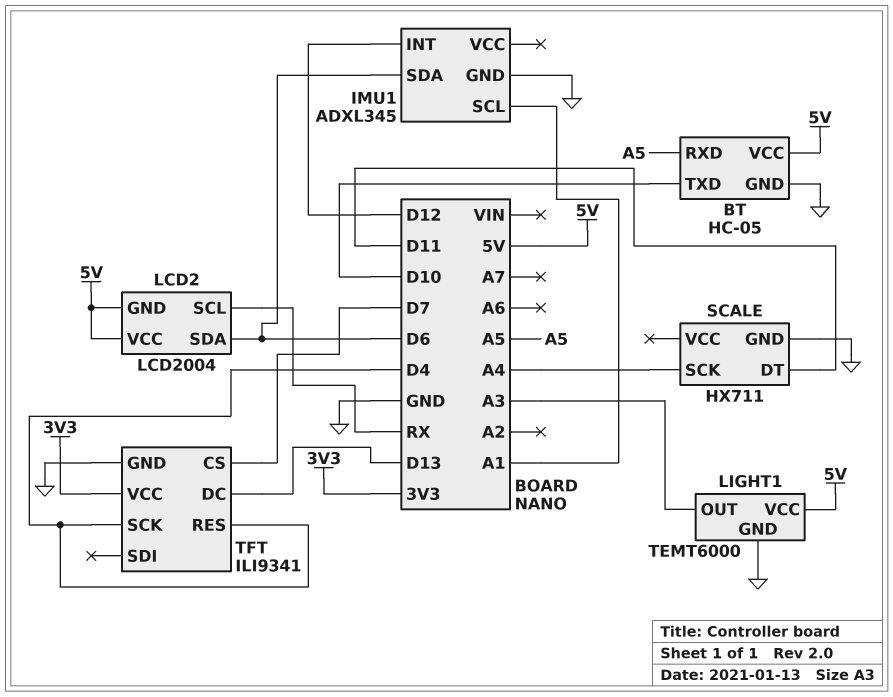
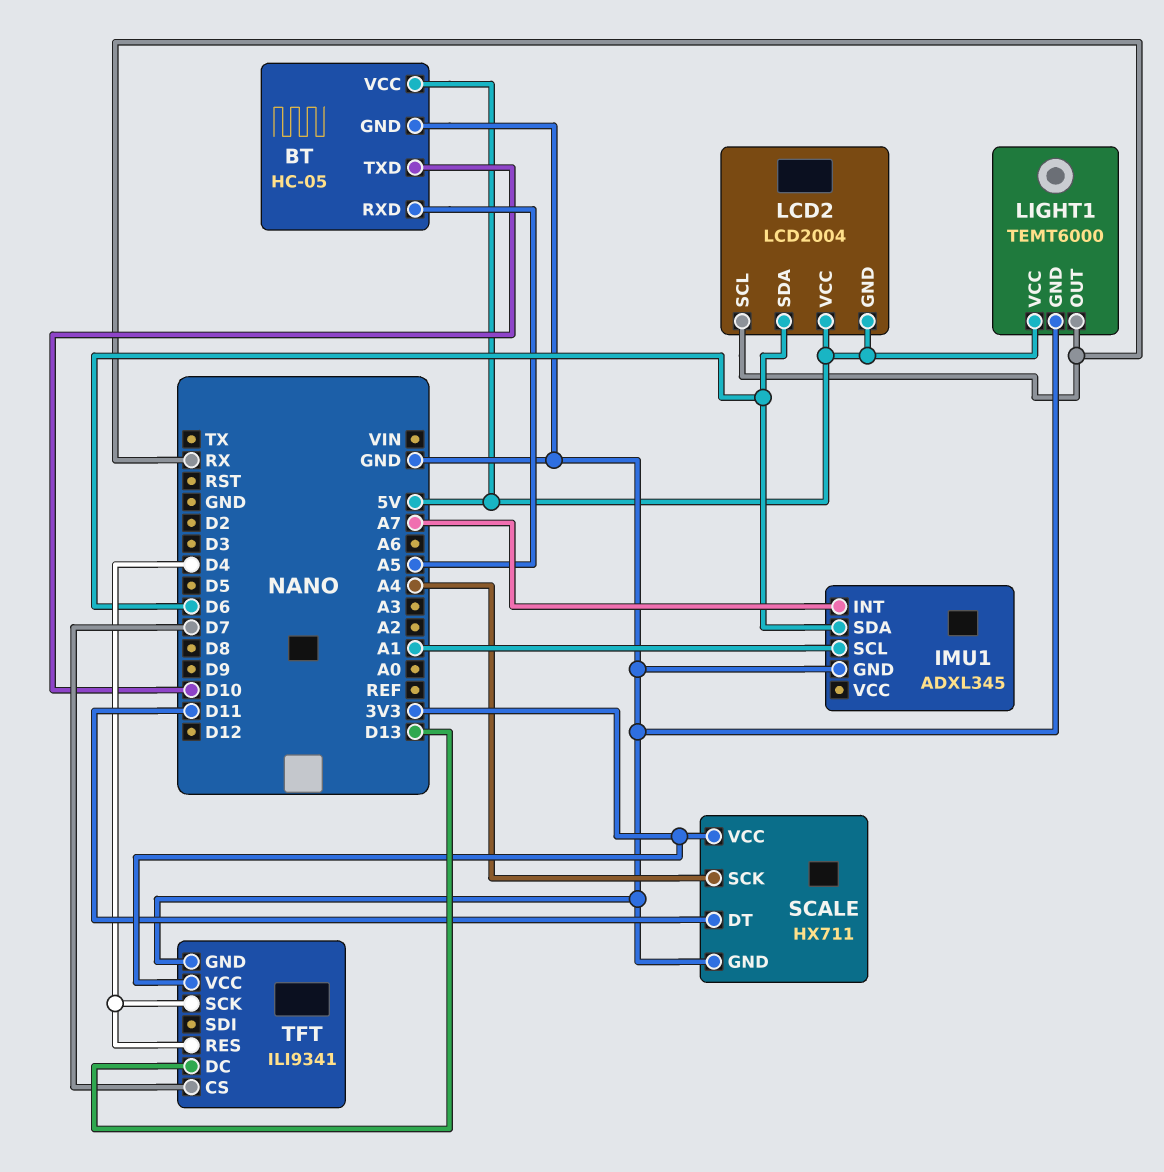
IMU1 pin INT: D12 -> A7
LIGHT1 pin OUT: A3 -> RX
SCALE pin VCC: none -> 3V3

